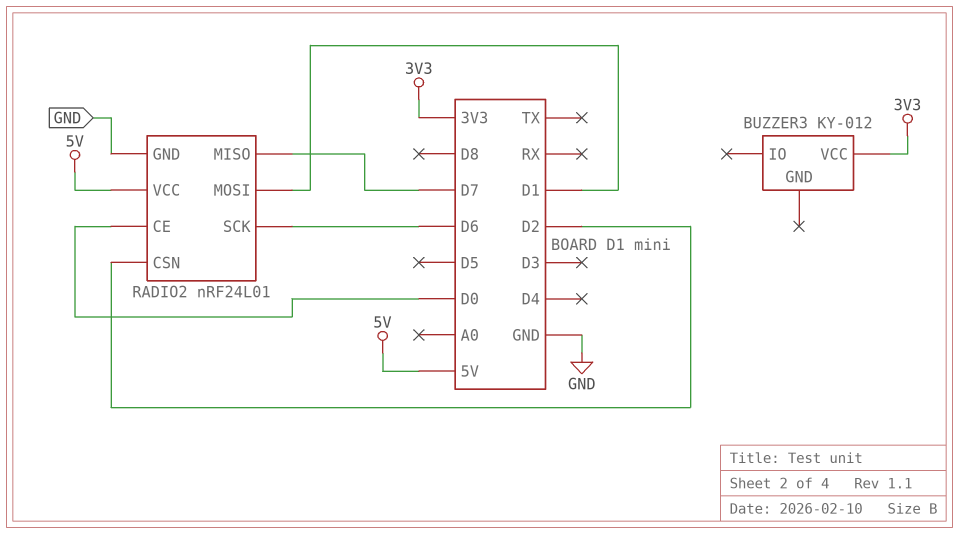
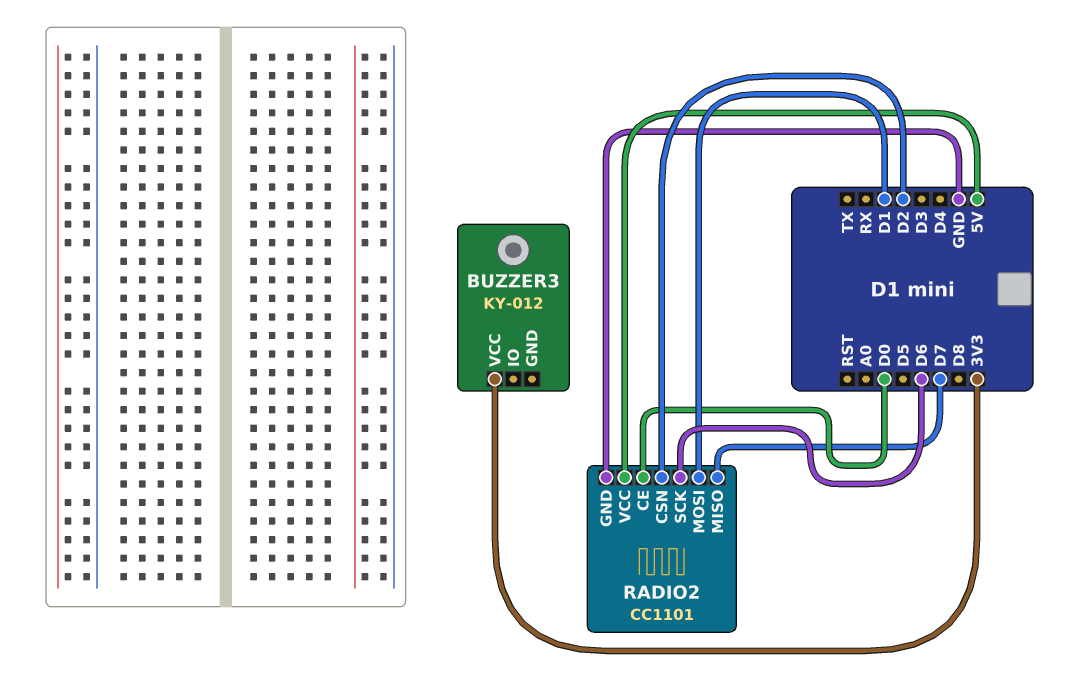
RADIO2: nRF24L01 -> CC1101

